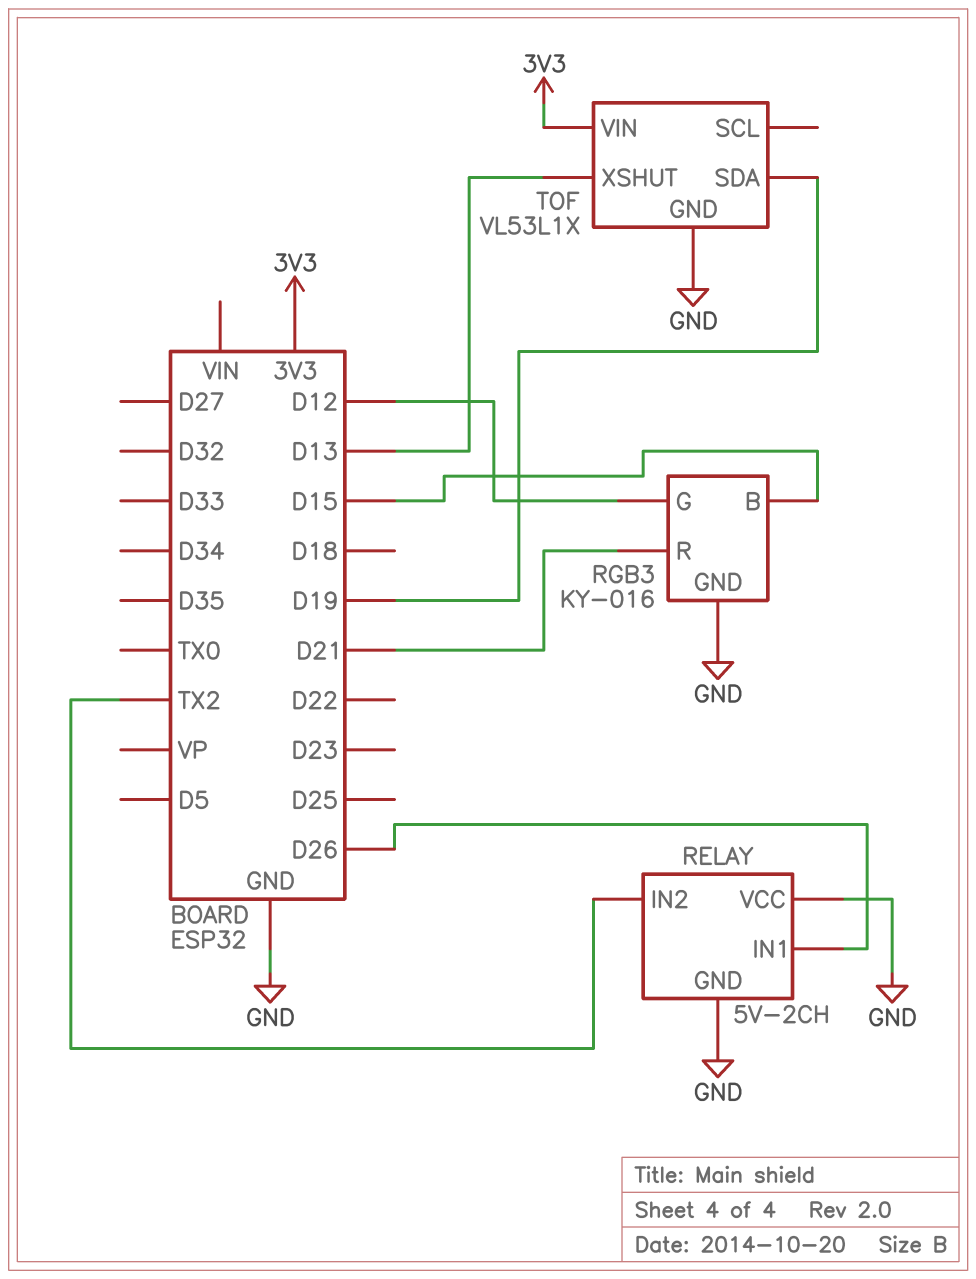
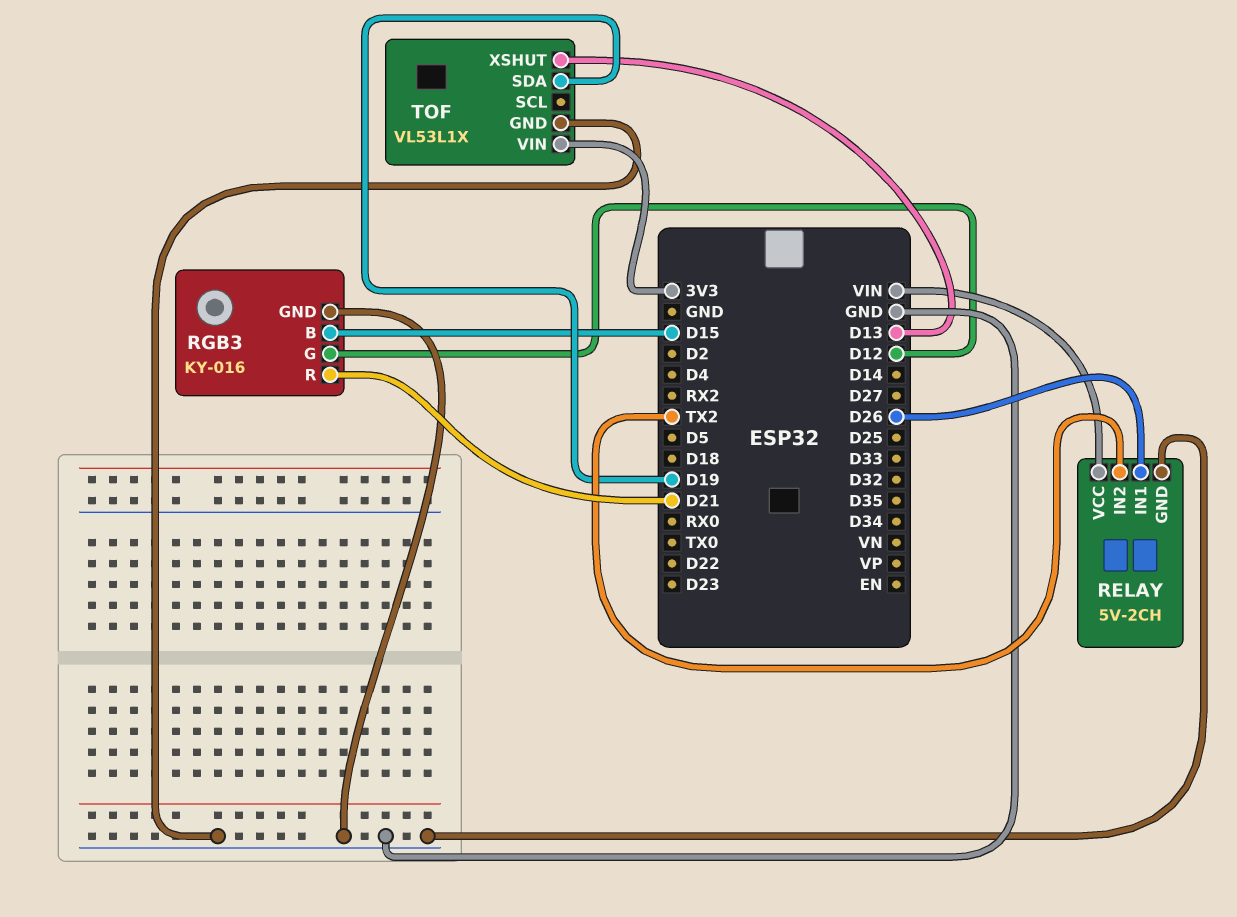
RELAY pin VCC: GND -> VIN

